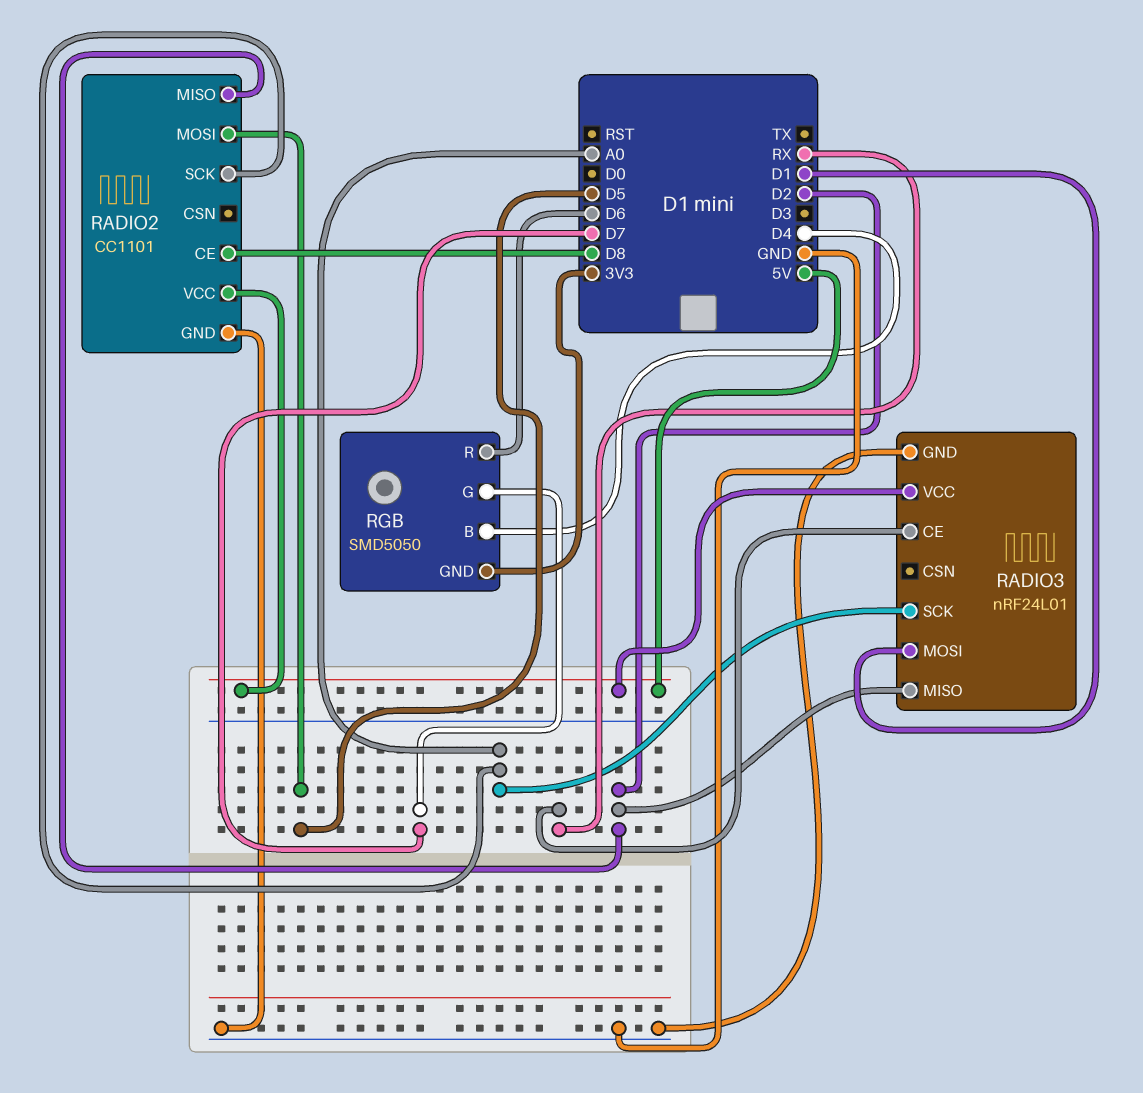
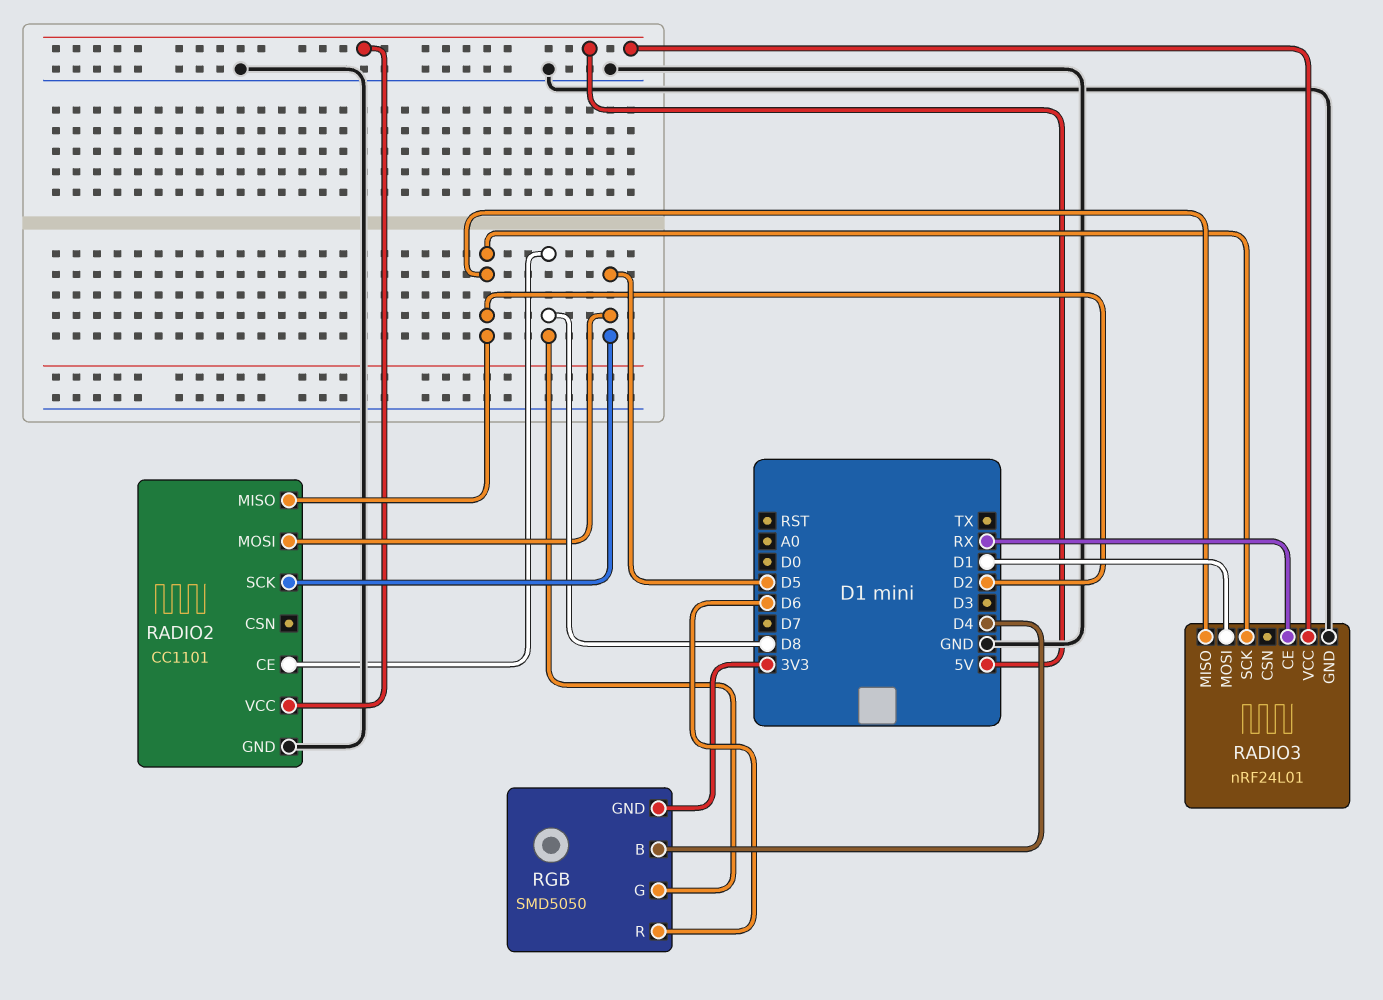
RADIO2 pin SCK: A0 -> D5
RADIO3 pin SCK: A0 -> D2
RGB pin G: D7 -> D8

